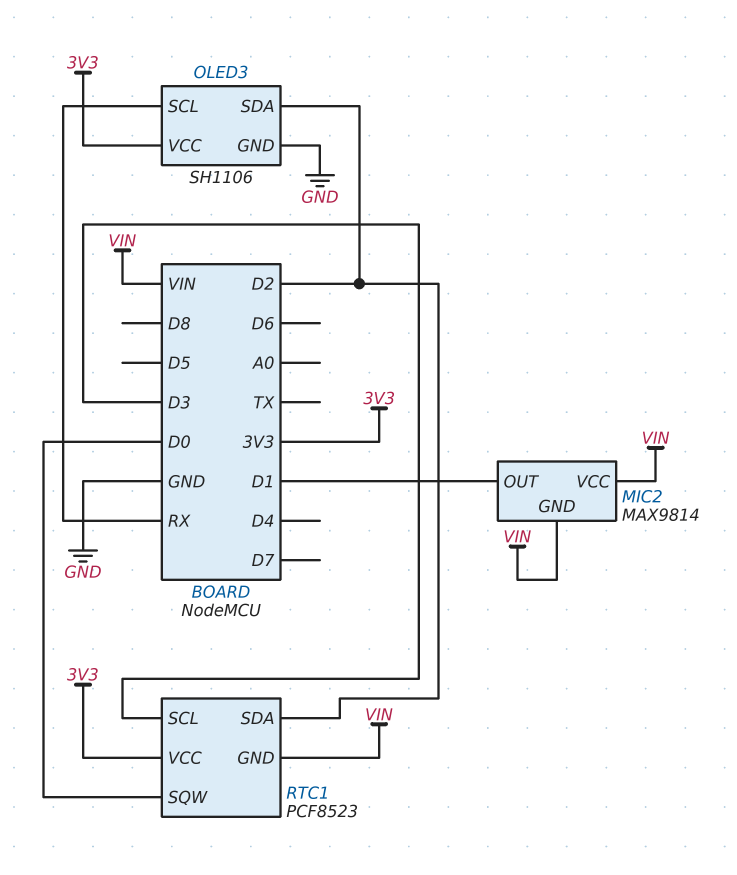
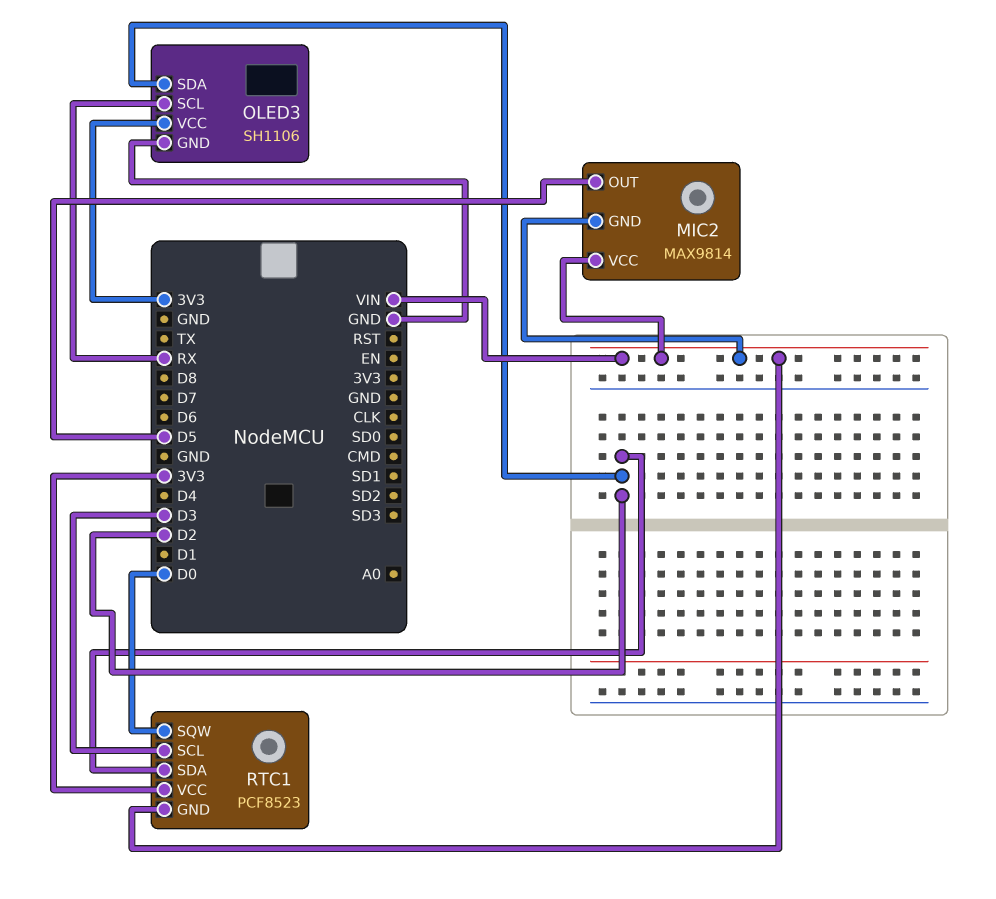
MIC2 pin OUT: D1 -> D5

